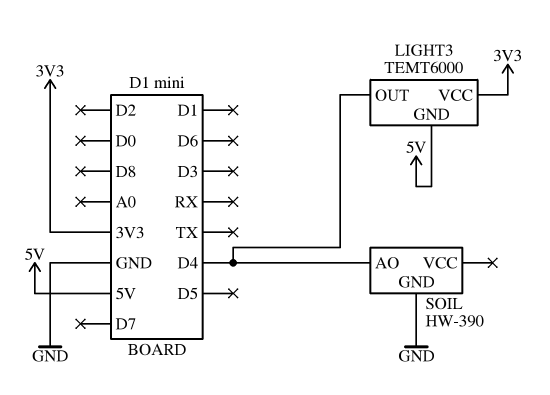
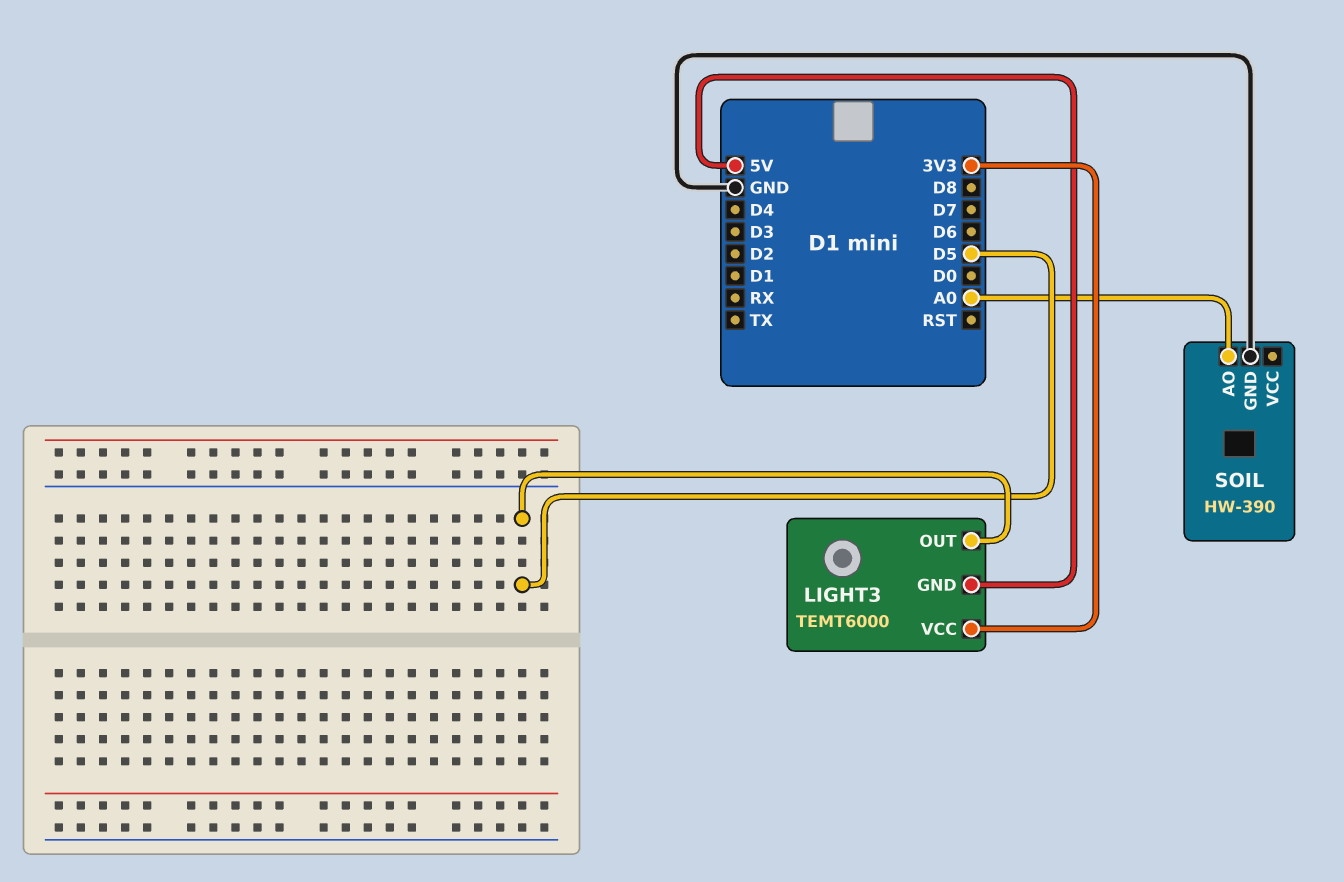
LIGHT3 pin OUT: D4 -> D5
SOIL pin AO: D4 -> A0

